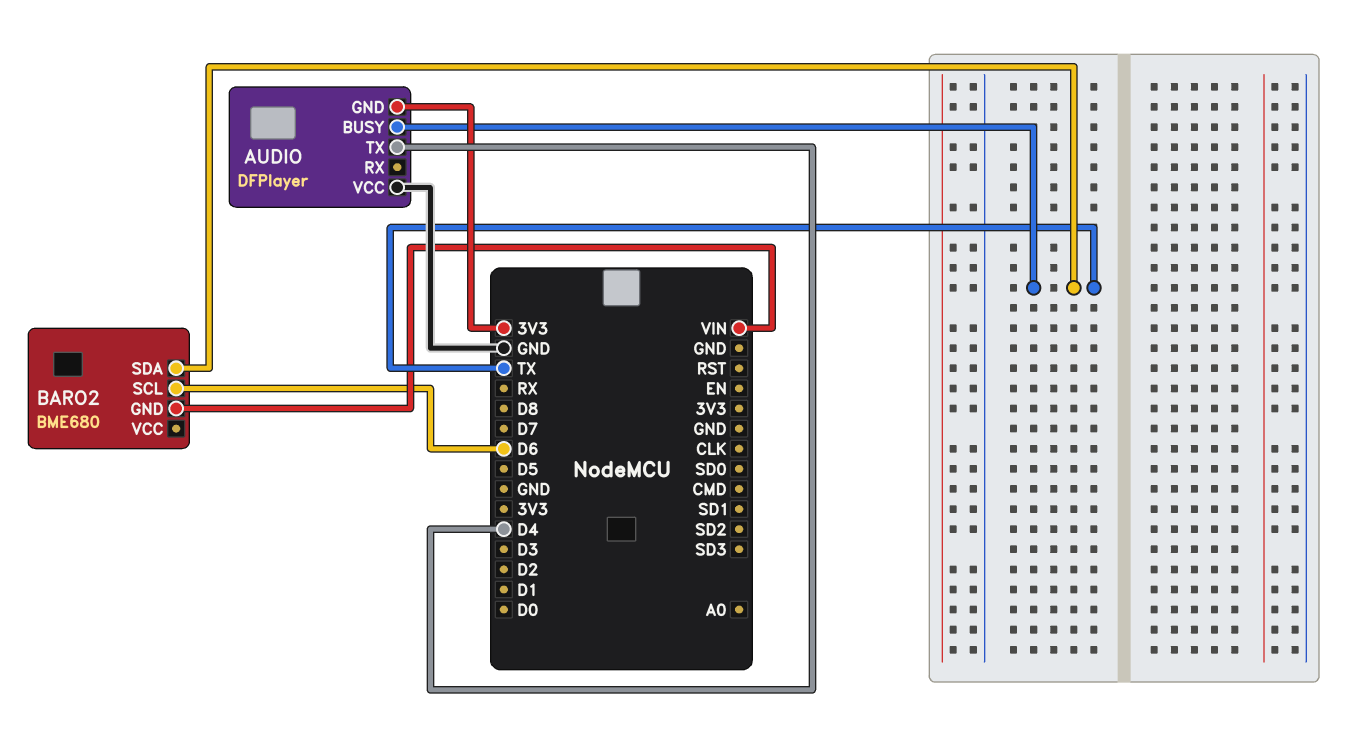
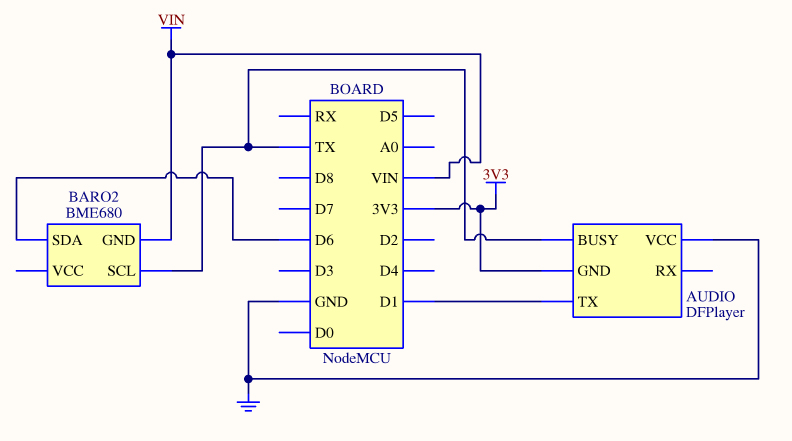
AUDIO pin TX: D4 -> D1
BARO2 pin SCL: D6 -> TX
BARO2 pin SDA: TX -> D6

